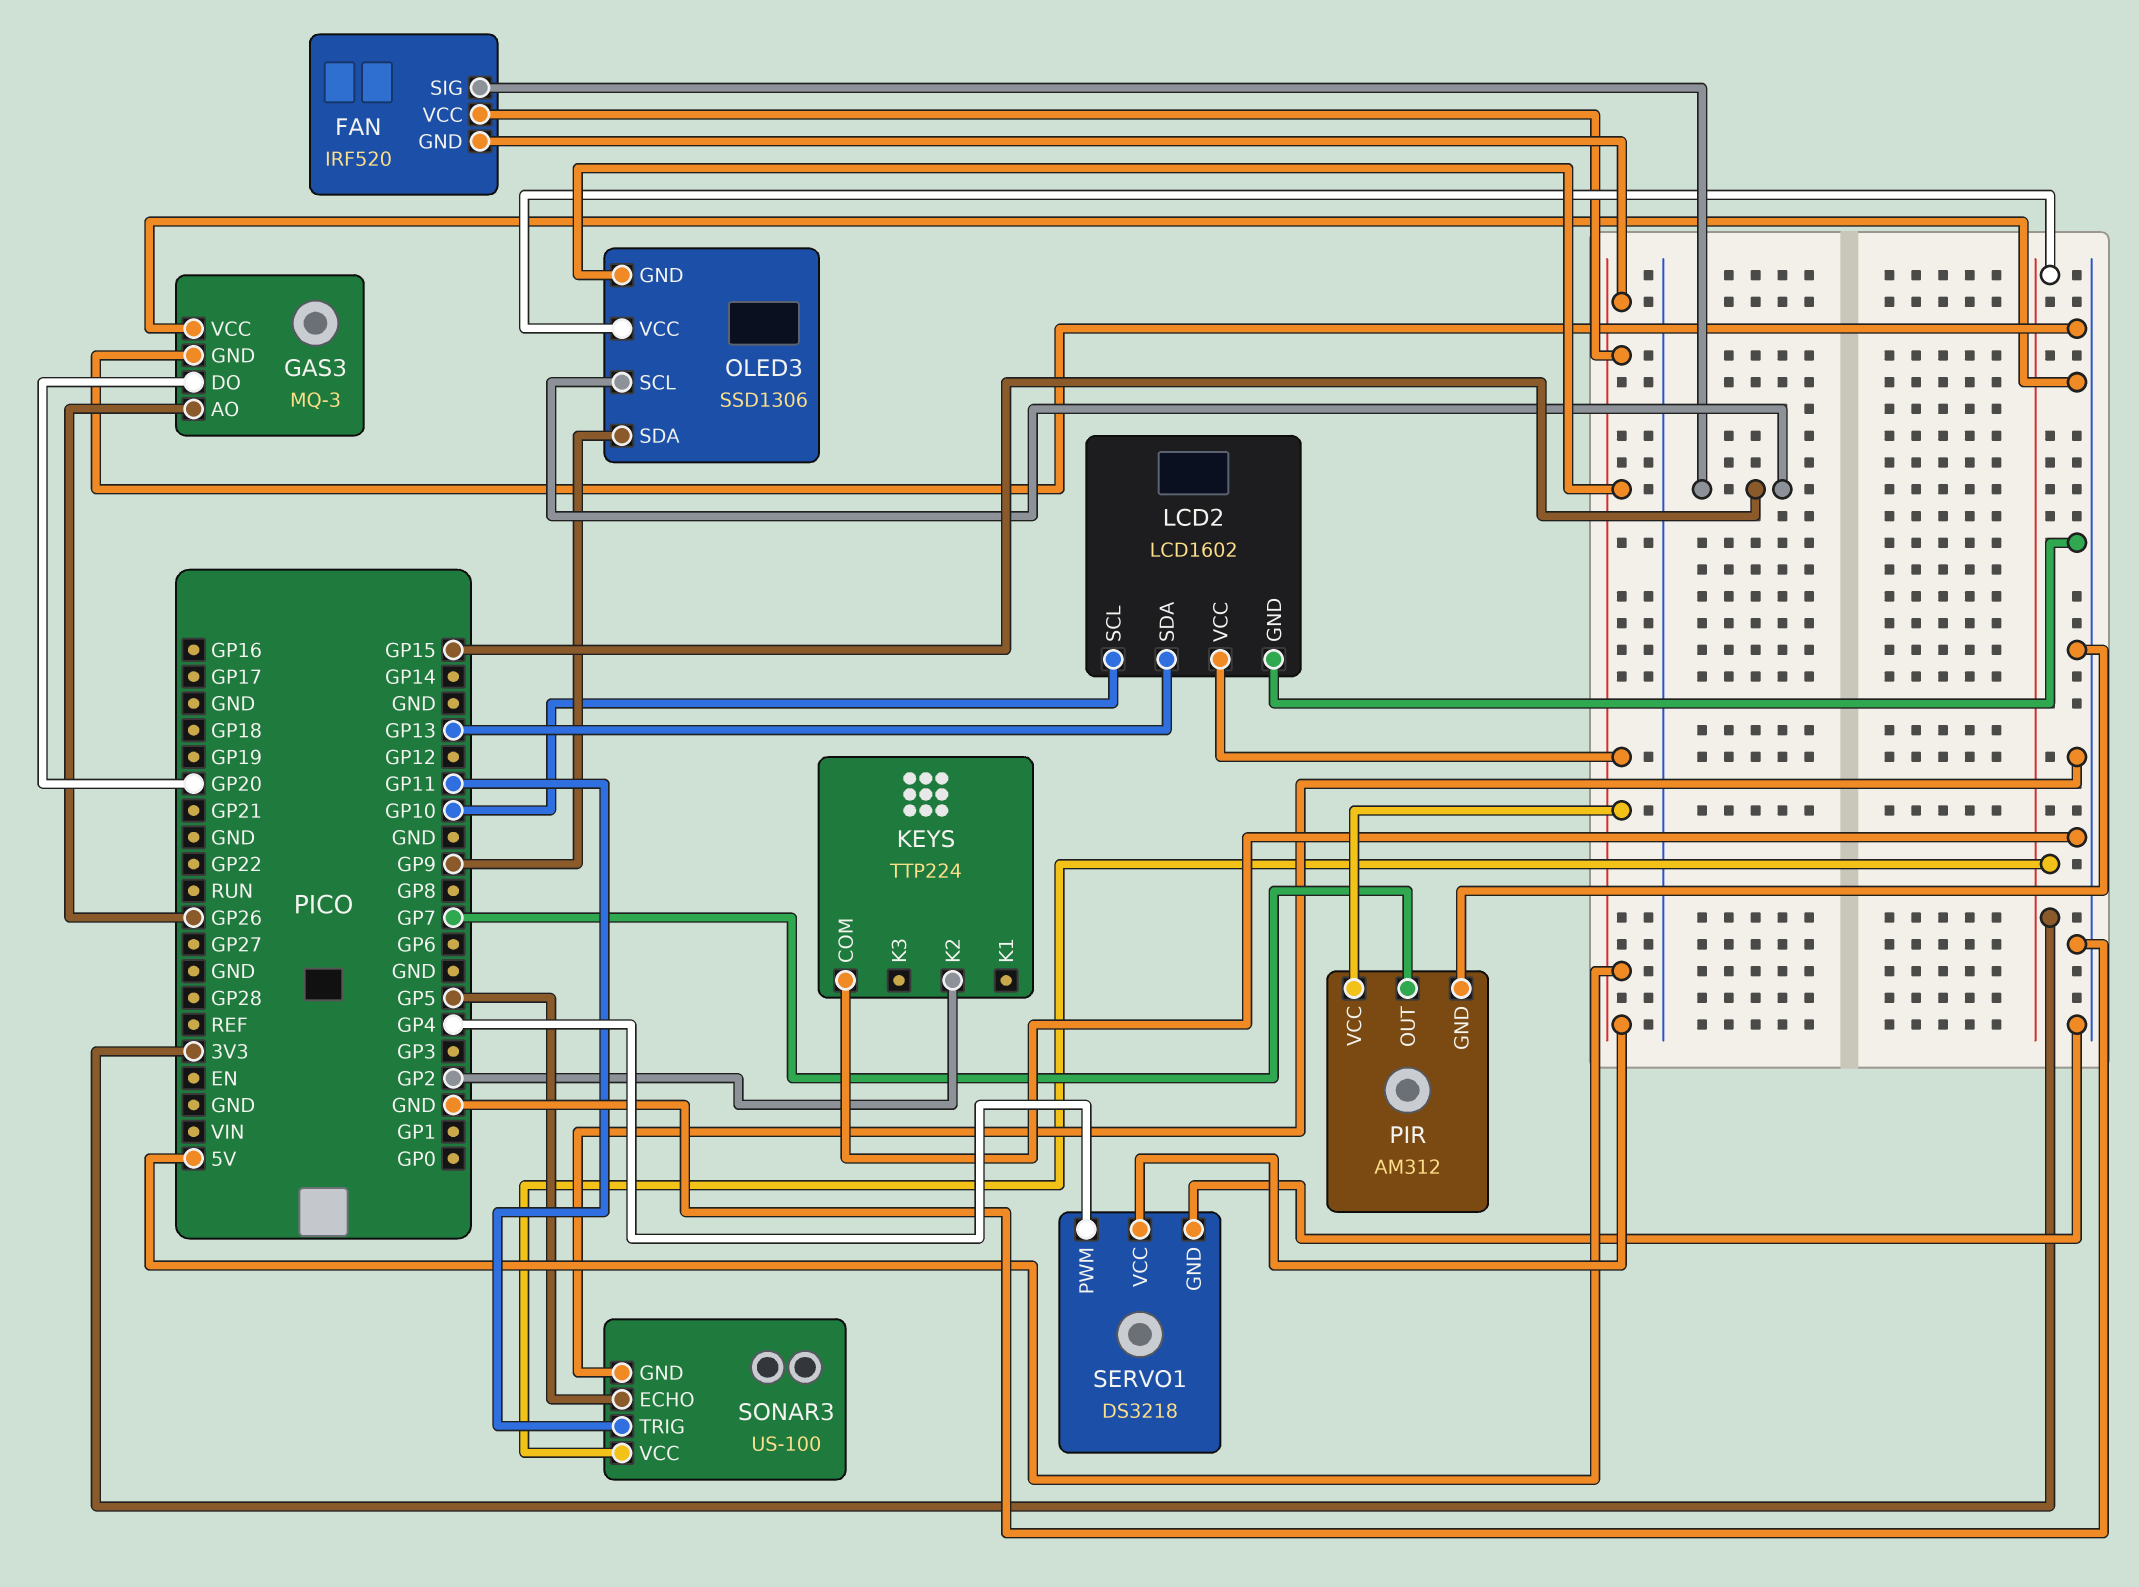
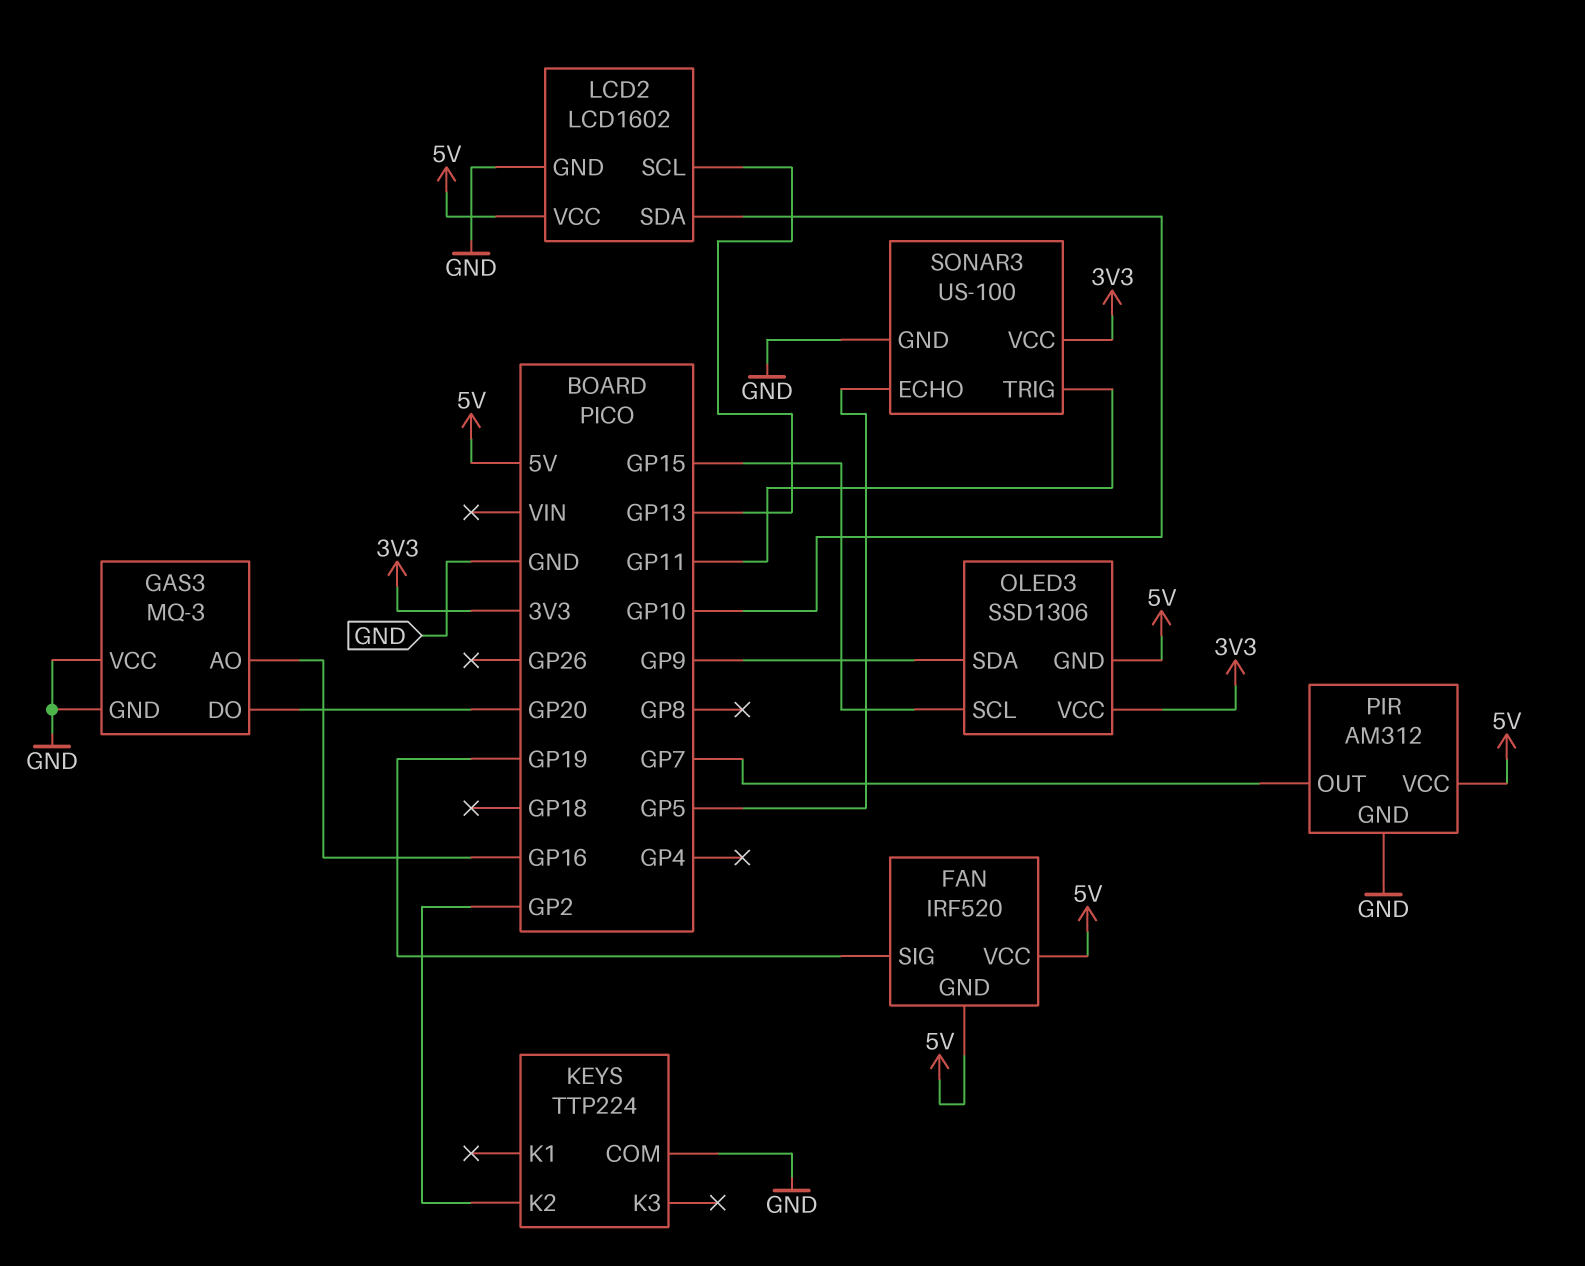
FAN pin SIG: GP15 -> GP19
GAS3 pin AO: GP26 -> GP16
LCD2 pin SCL: GP10 -> GP13
LCD2 pin SDA: GP13 -> GP10
SERVO1: DS3218 -> none
SERVO1 pin GND: GND -> none
SERVO1 pin PWM: GP4 -> none
SERVO1 pin VCC: 5V -> none

